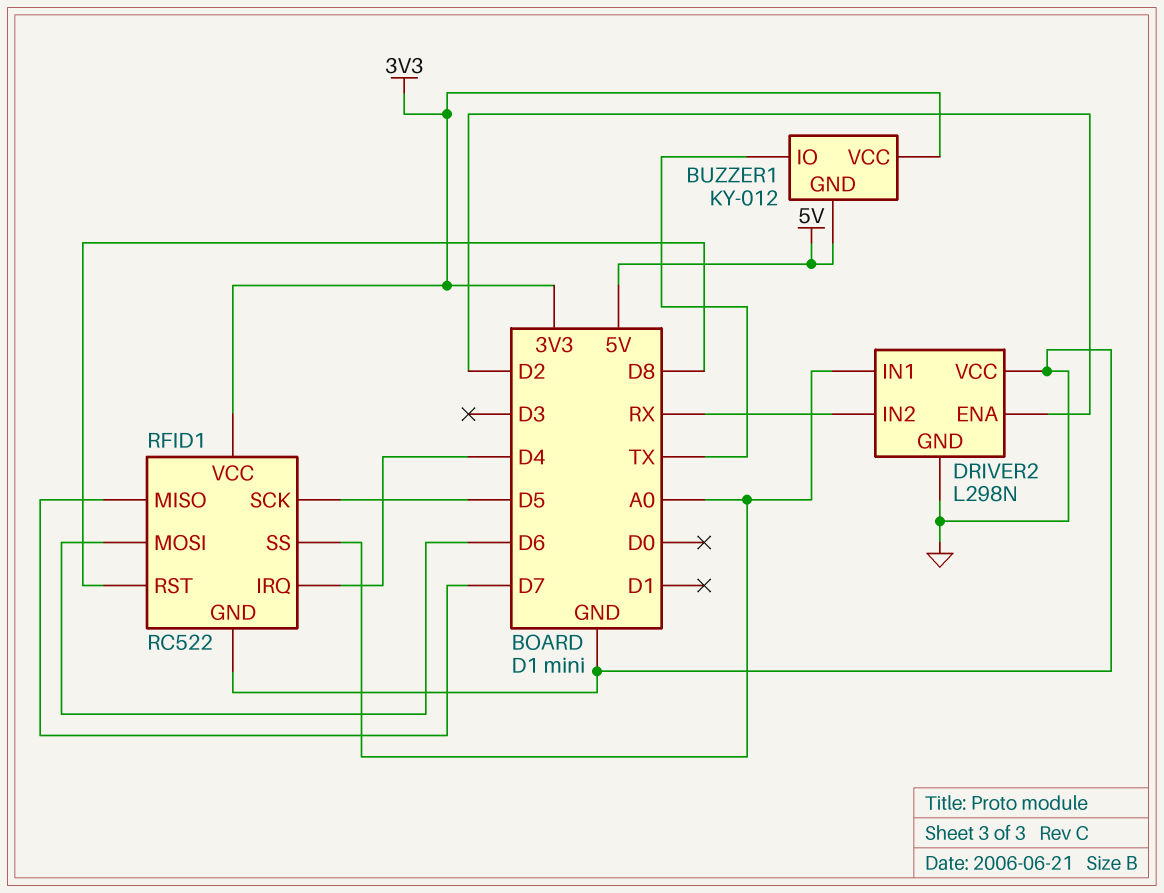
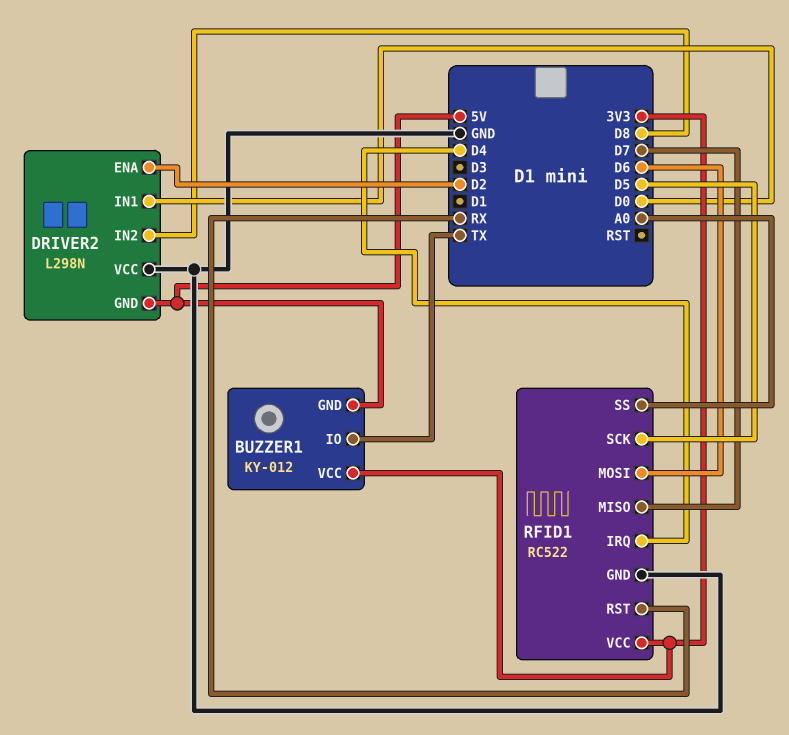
DRIVER2 pin GND: GND -> 5V
DRIVER2 pin IN1: A0 -> D0
DRIVER2 pin IN2: RX -> D8
RFID1 pin RST: D8 -> RX

